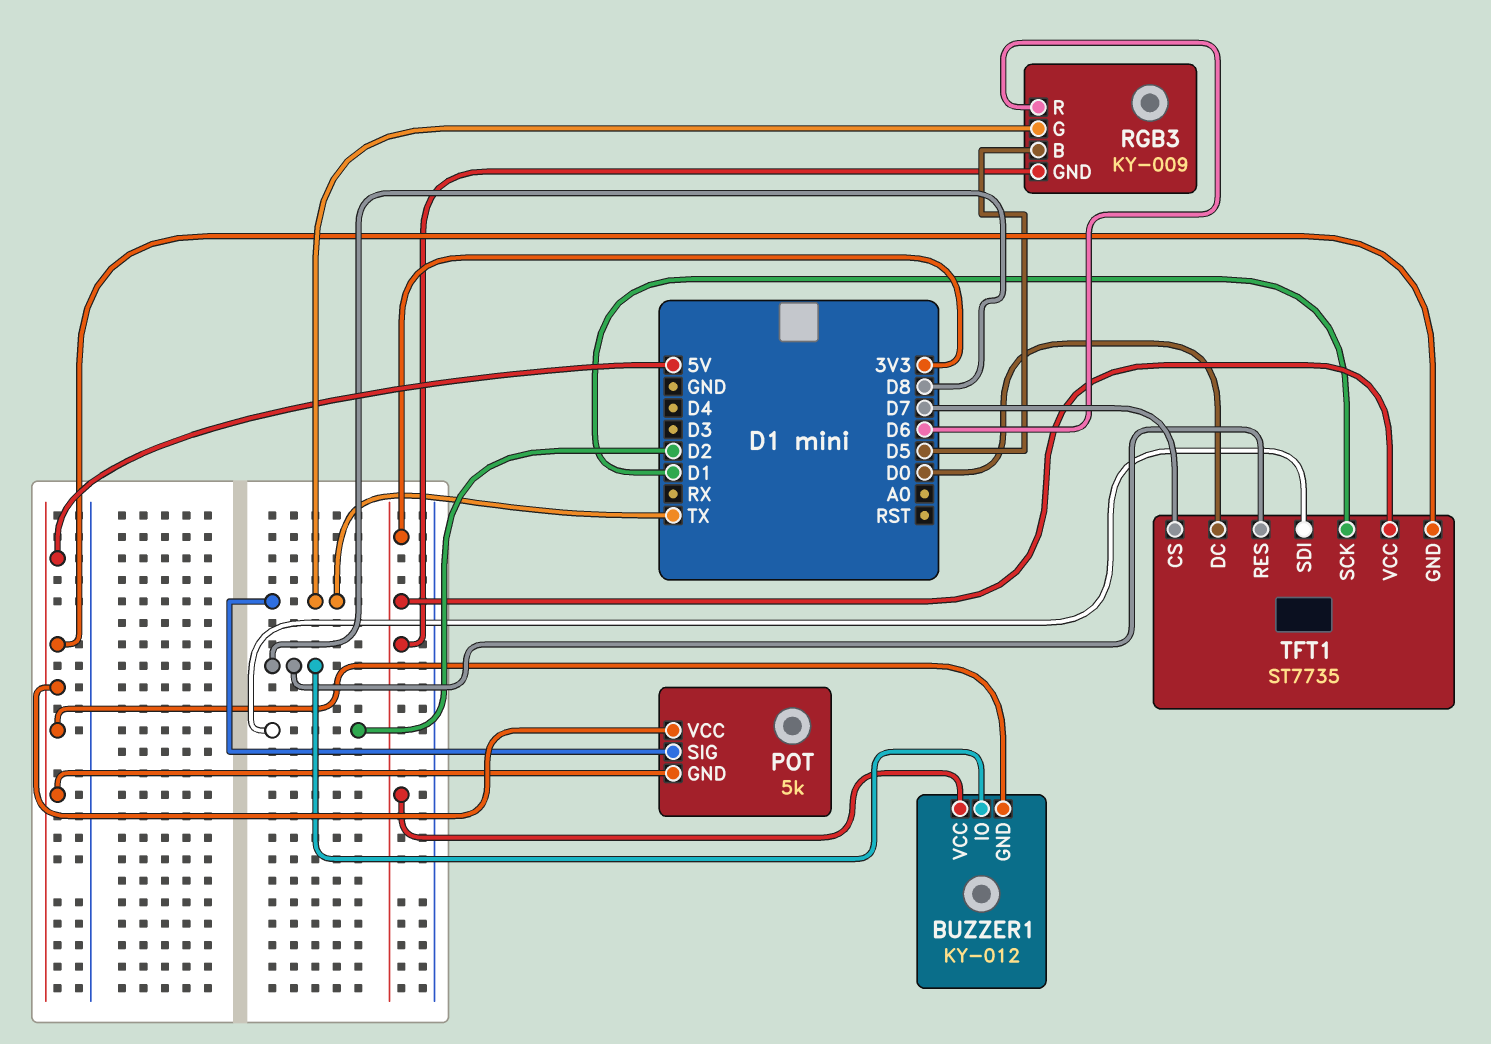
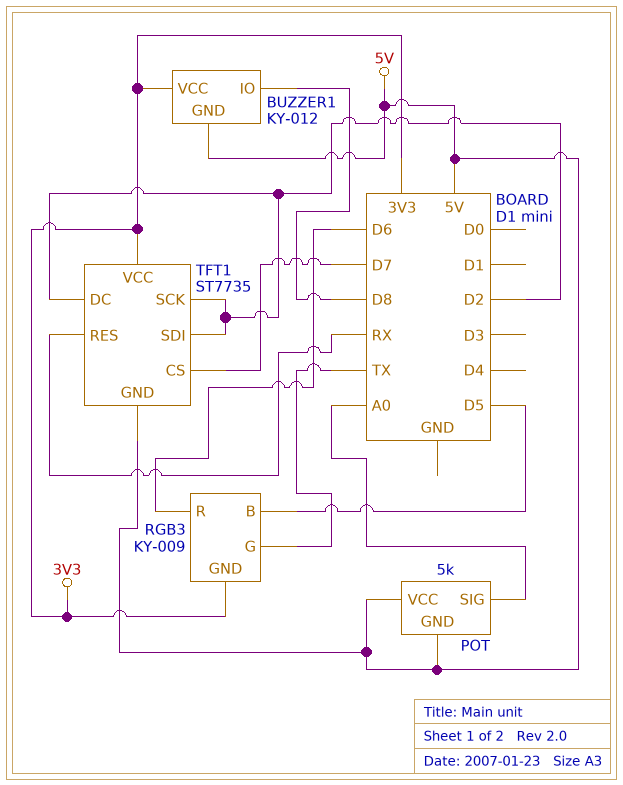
POT pin SIG: TX -> A0
TFT1 pin DC: D0 -> D2
TFT1 pin RES: D8 -> RX
TFT1 pin SCK: D1 -> D2

